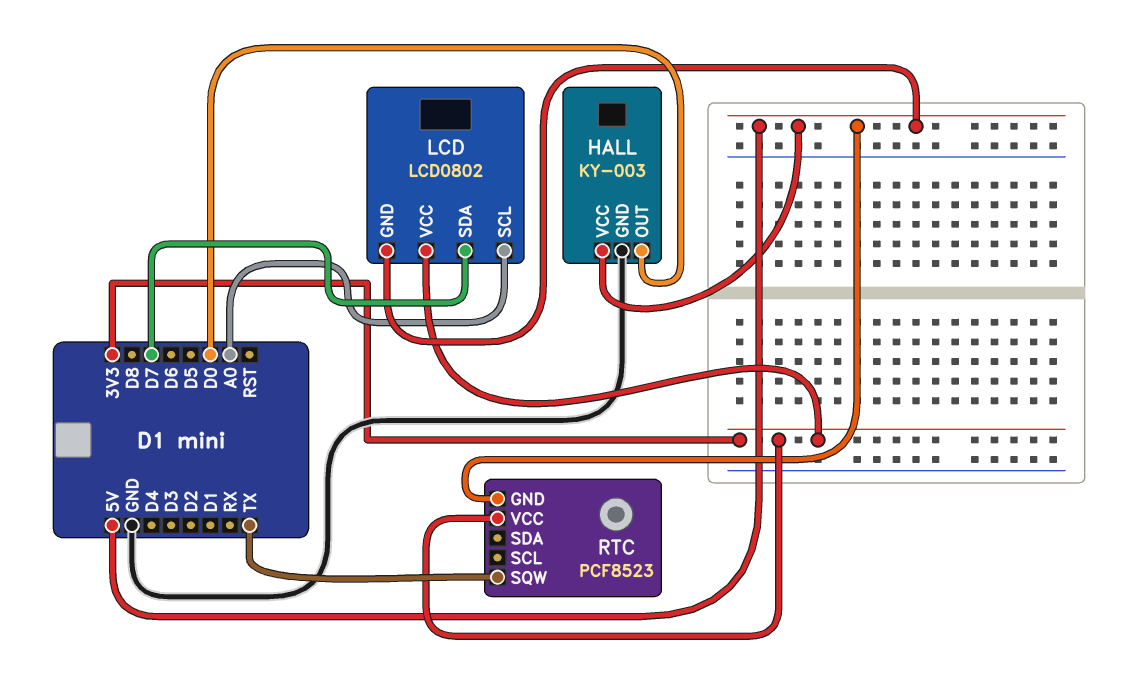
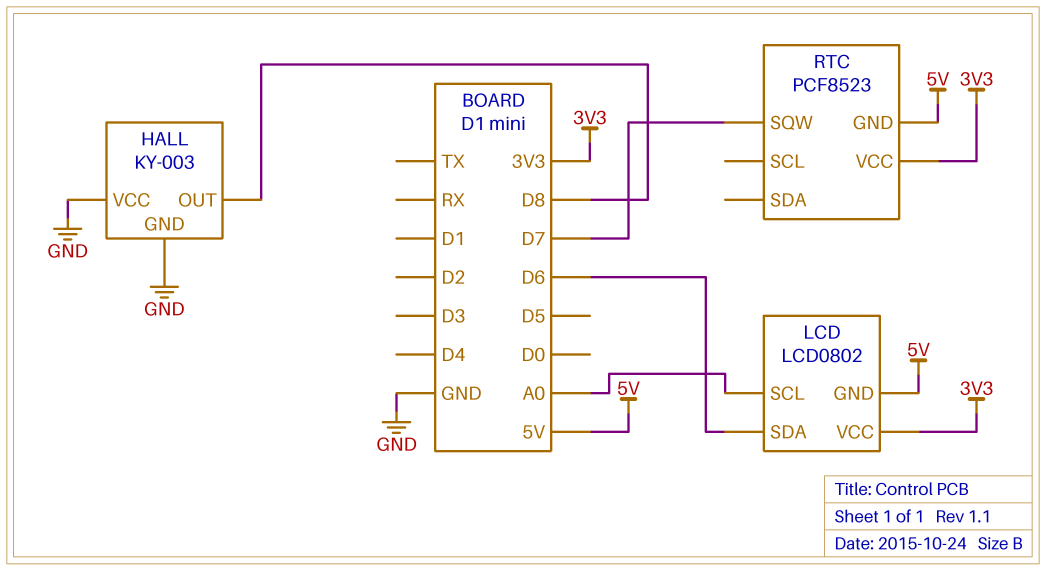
HALL pin OUT: D0 -> D8
HALL pin VCC: 5V -> GND
LCD pin SDA: D7 -> D6
RTC pin SQW: TX -> D7

